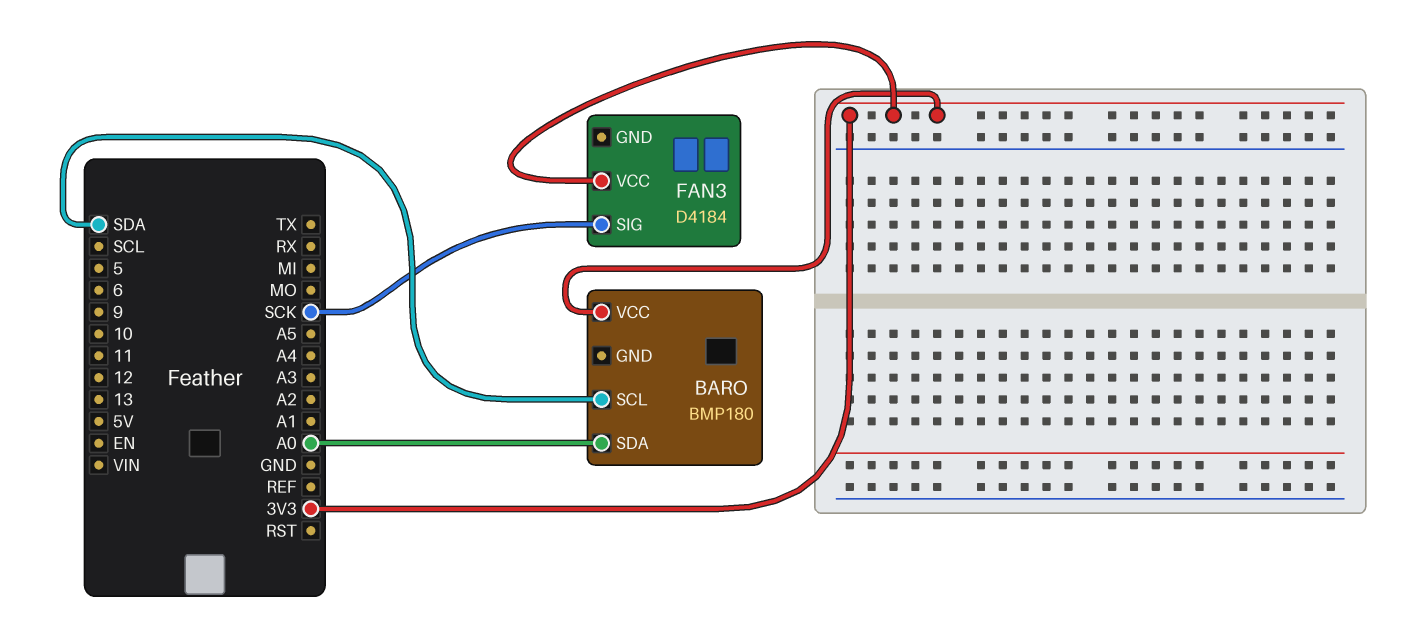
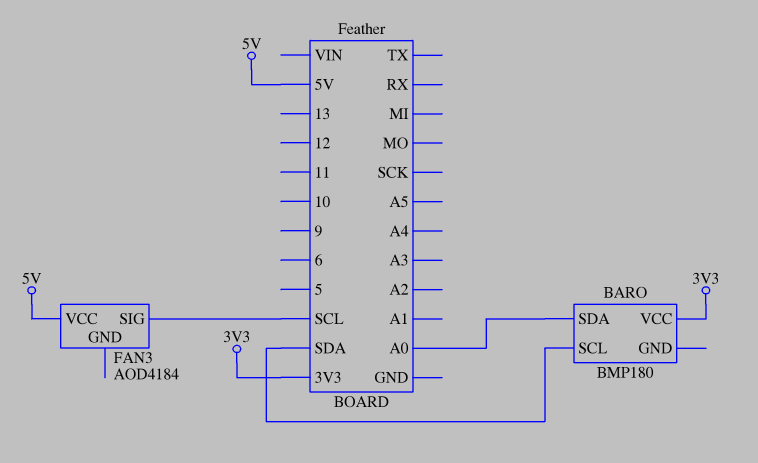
FAN3: D4184 -> AOD4184
FAN3 pin SIG: SCK -> SCL
FAN3 pin VCC: 3V3 -> 5V

